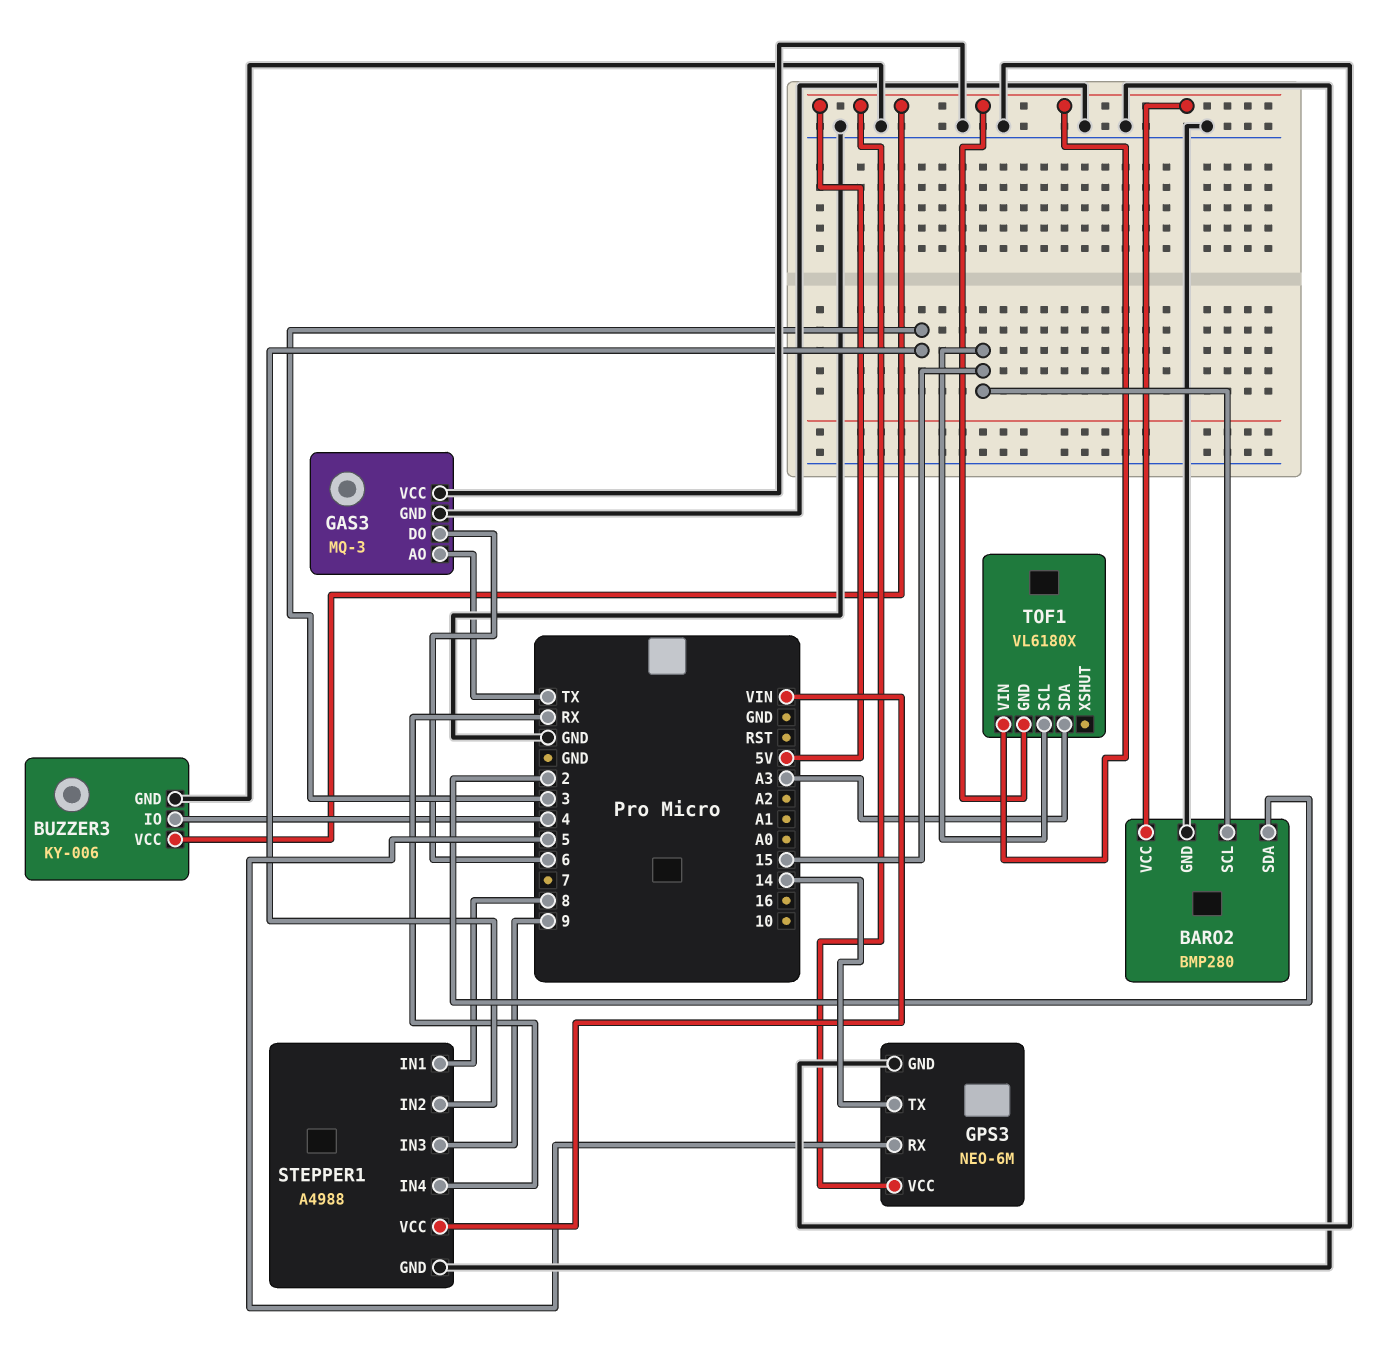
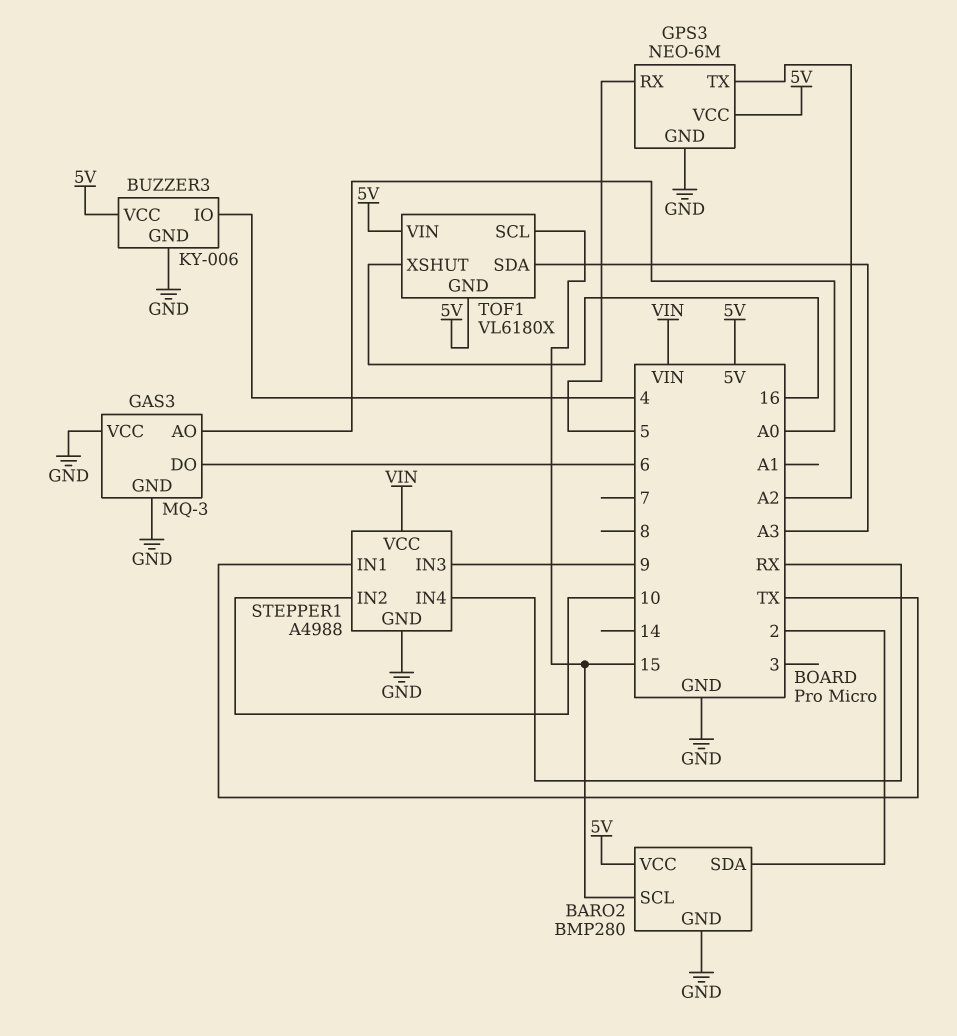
GAS3 pin AO: TX -> A0
GPS3 pin TX: 14 -> A2
STEPPER1 pin IN1: 8 -> TX
STEPPER1 pin IN2: 3 -> 10
TOF1 pin XSHUT: none -> 16

